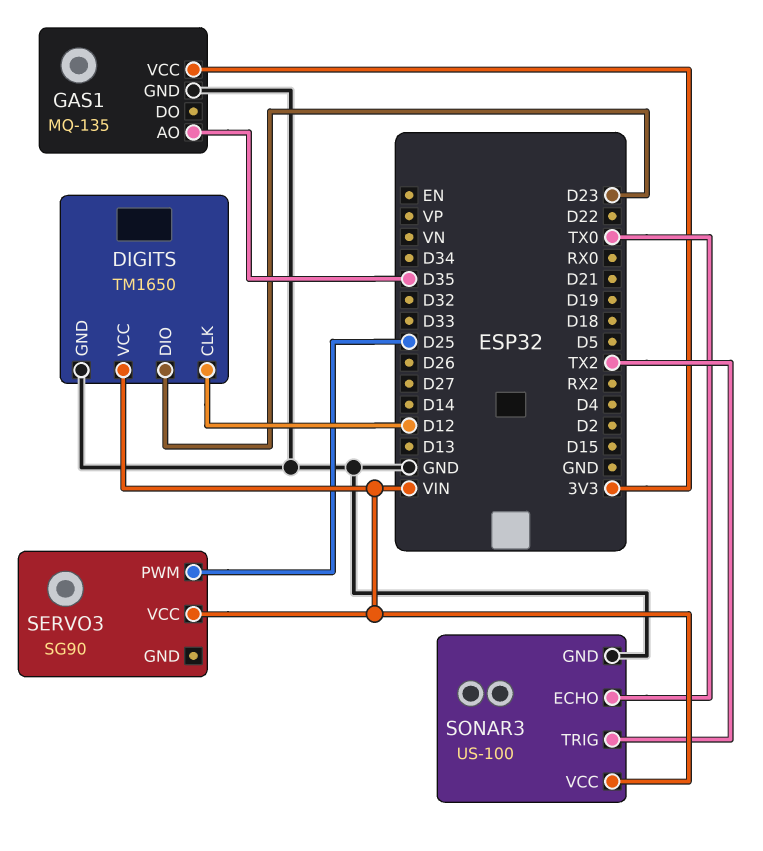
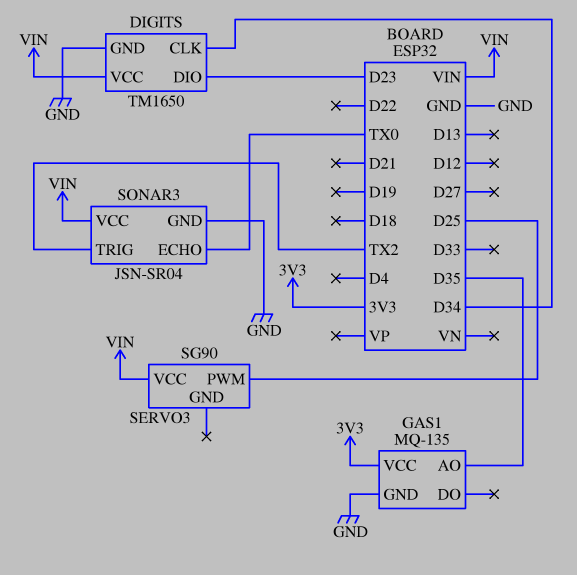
DIGITS pin CLK: D12 -> D34
SONAR3: US-100 -> JSN-SR04

